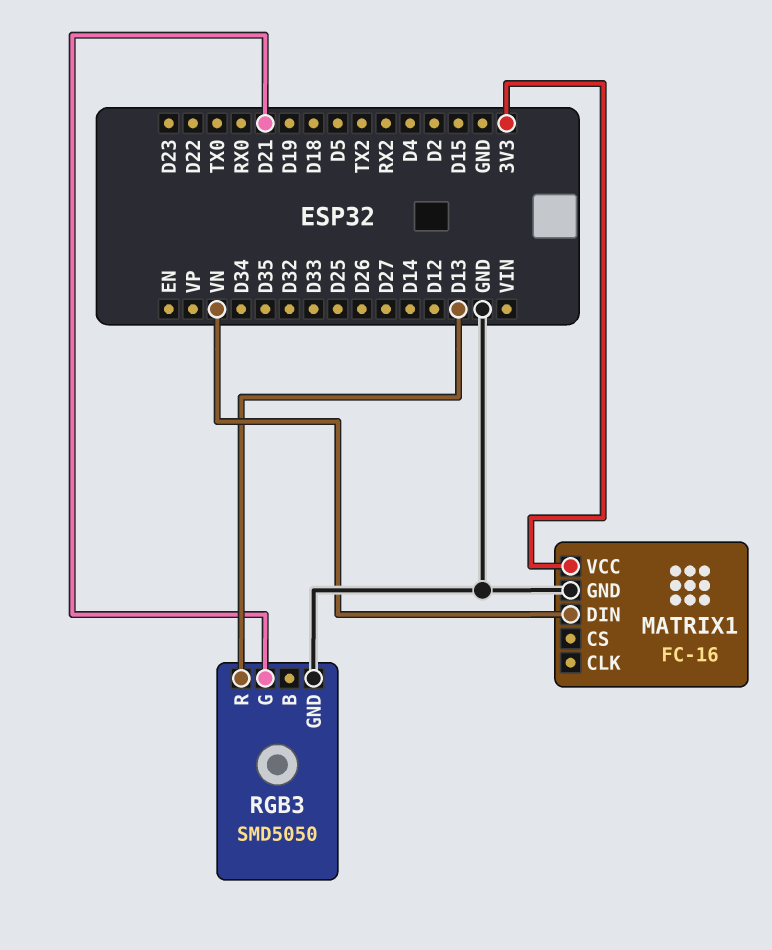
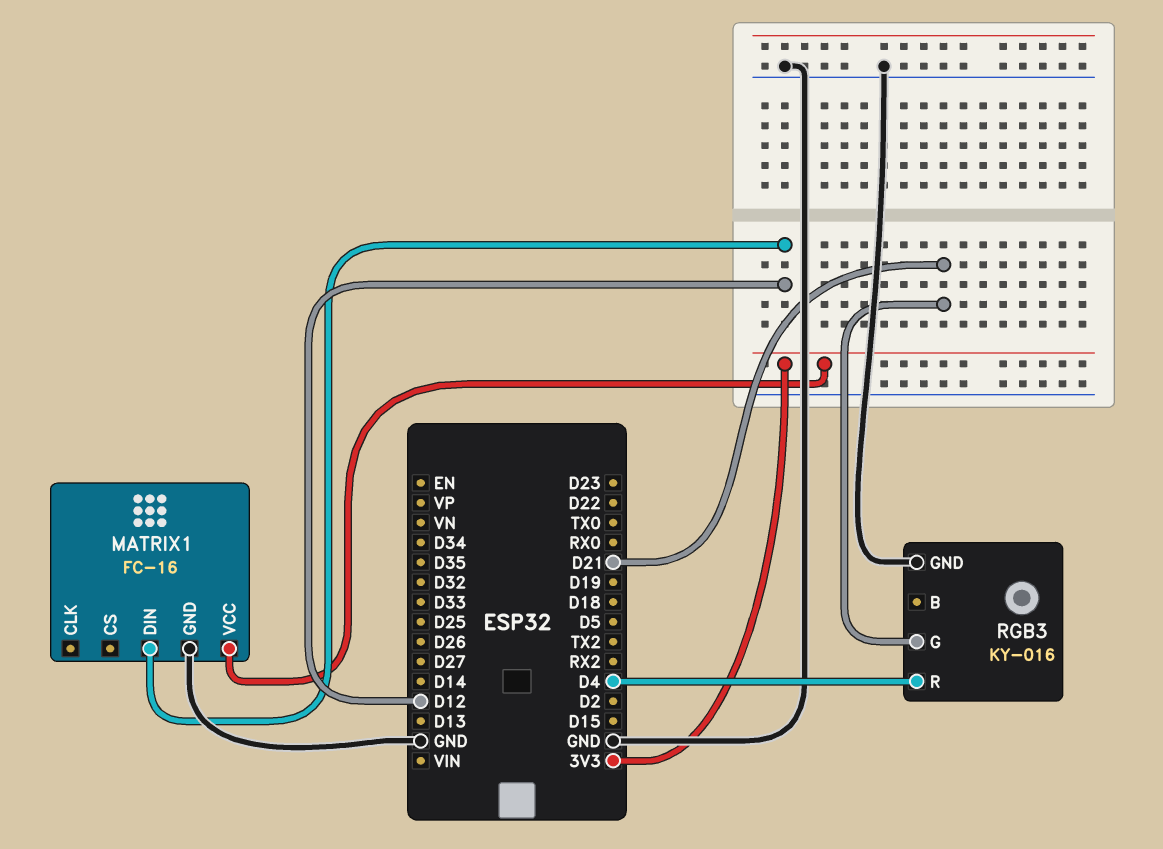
MATRIX1 pin DIN: VN -> D12
RGB3: SMD5050 -> KY-016
RGB3 pin R: D13 -> D4

